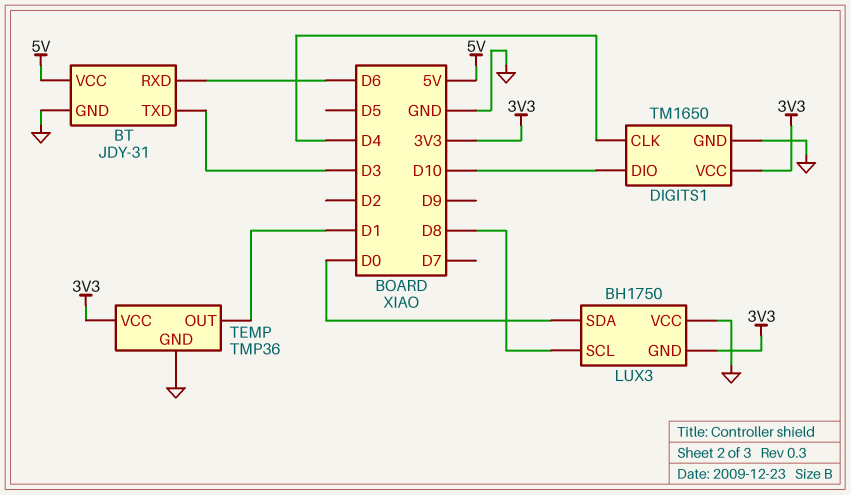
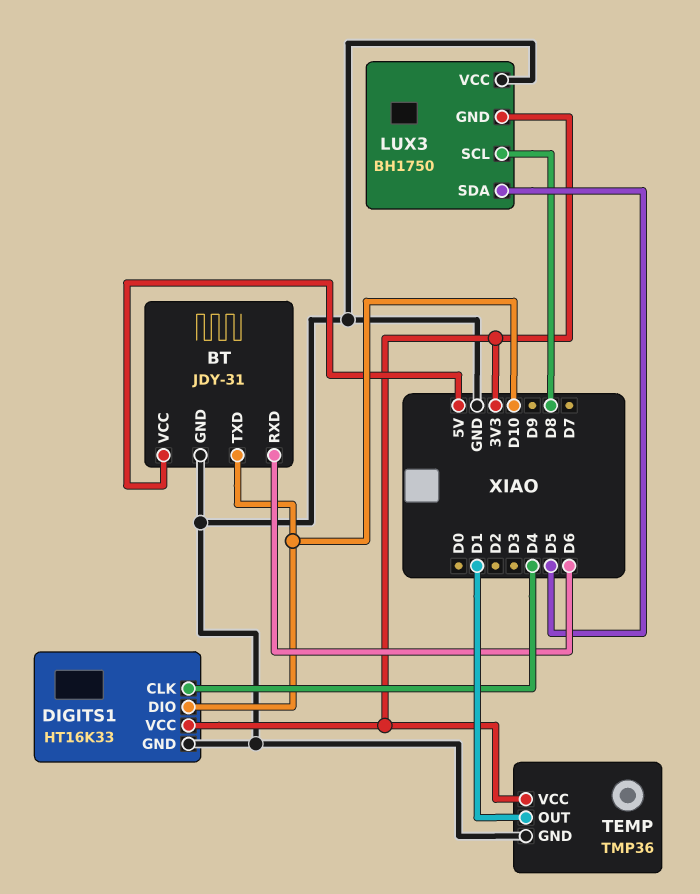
BT pin TXD: D3 -> D10
DIGITS1: TM1650 -> HT16K33
LUX3 pin SDA: D0 -> D5

